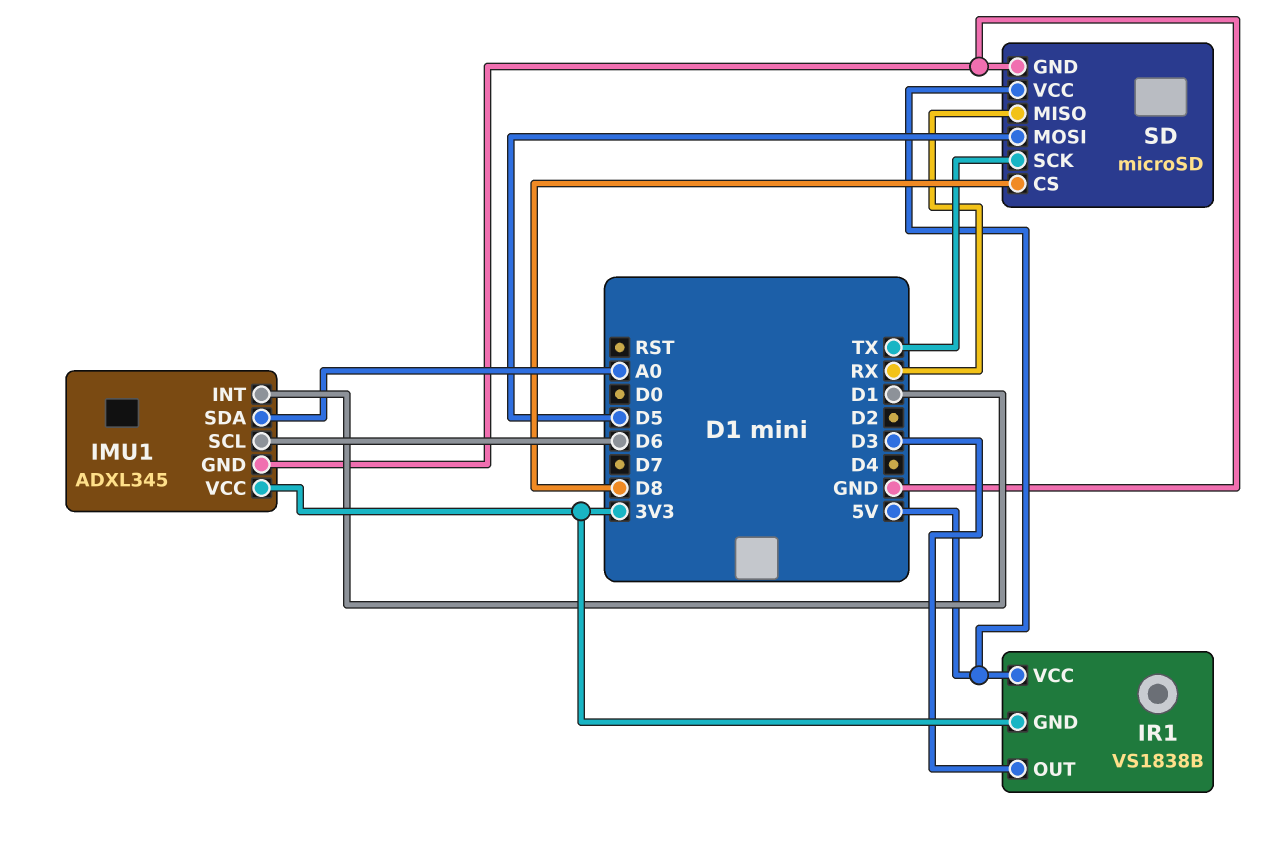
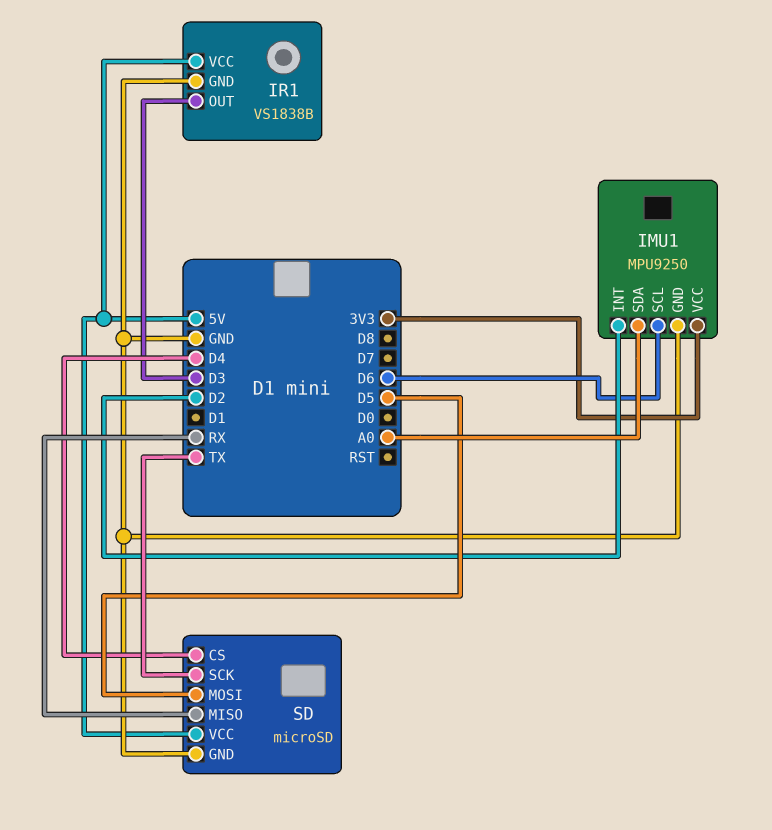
IMU1: ADXL345 -> MPU9250
IMU1 pin INT: D1 -> D2
IR1 pin GND: 3V3 -> GND
SD pin CS: D8 -> D4

